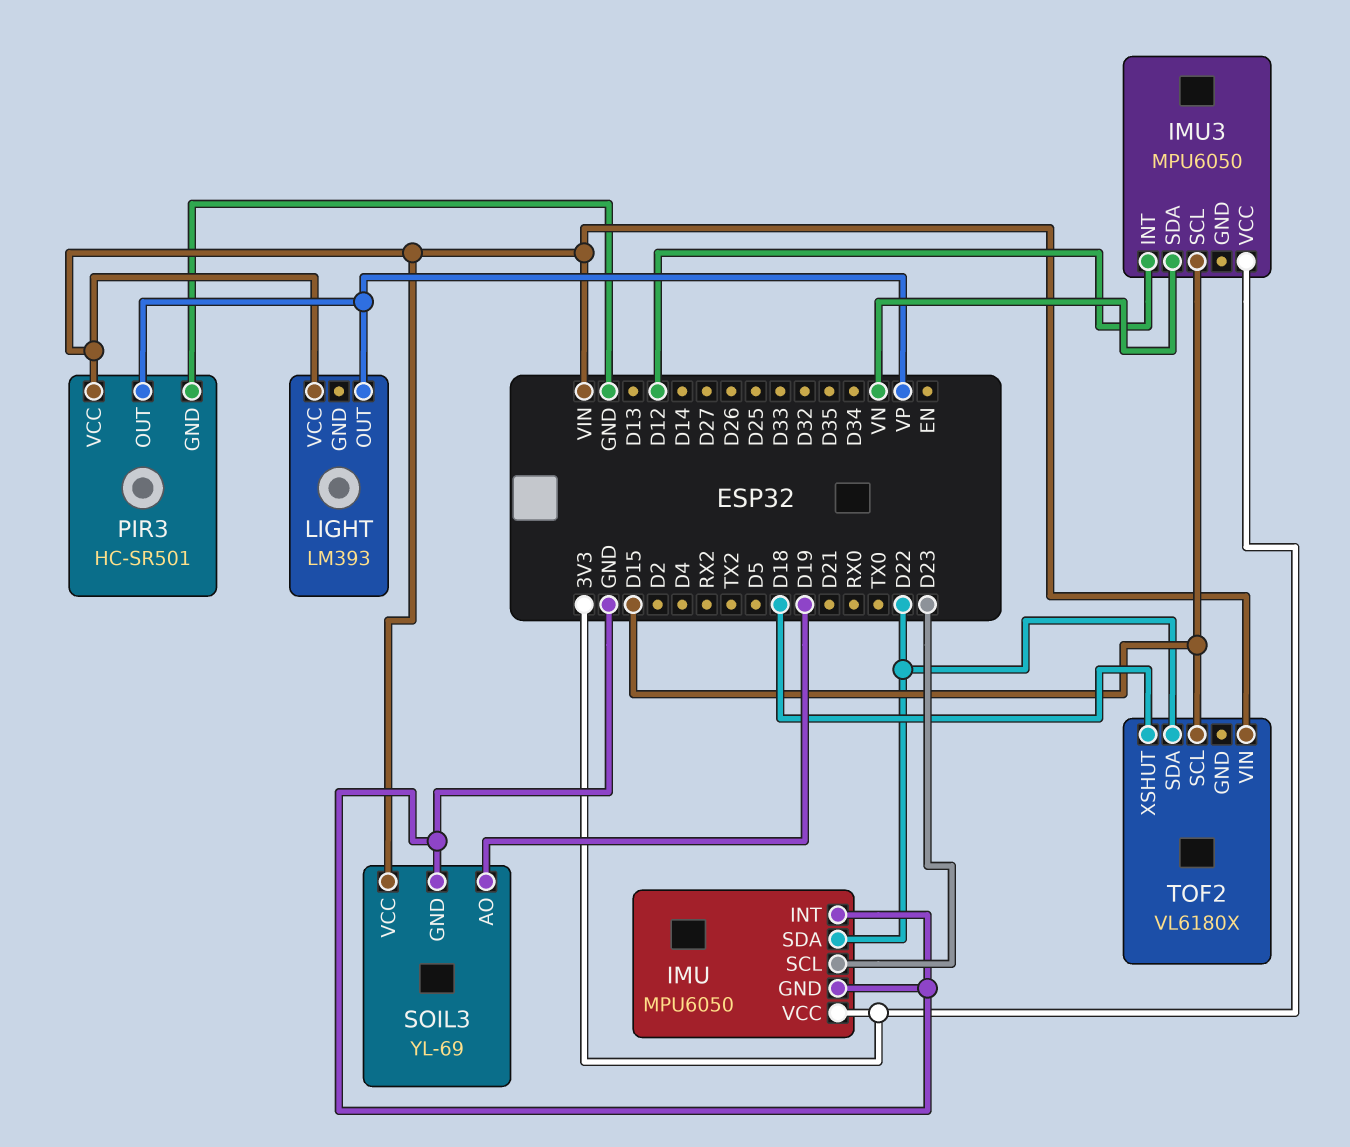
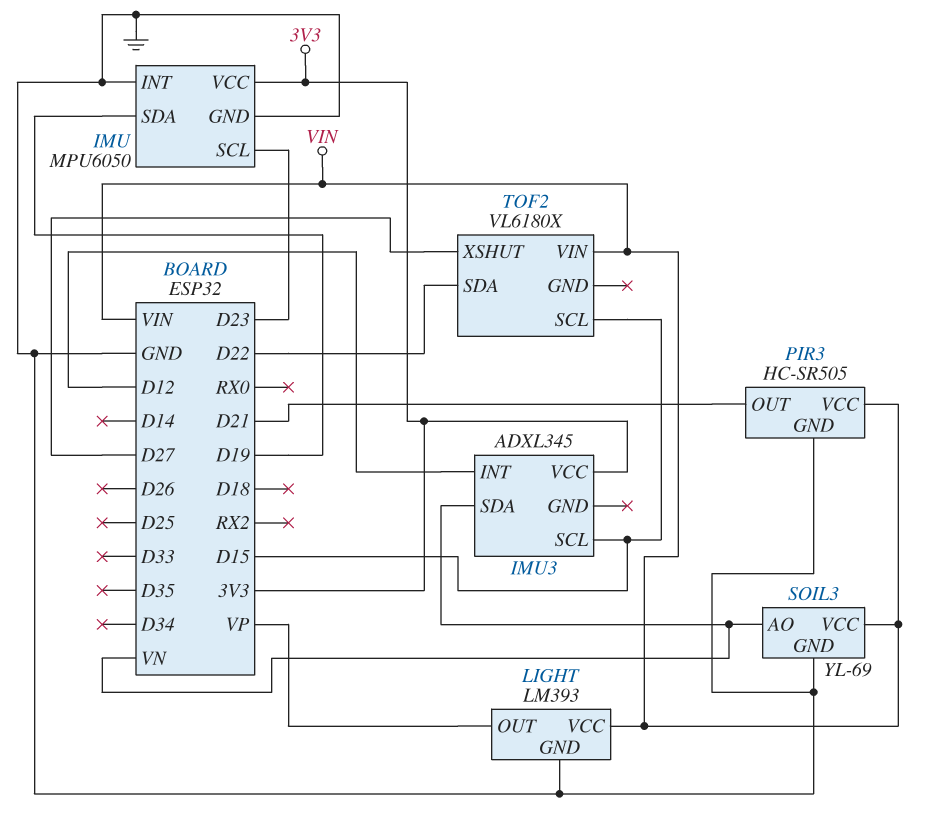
IMU pin SDA: D22 -> D19
IMU3: MPU6050 -> ADXL345
LIGHT pin GND: none -> GND
PIR3: HC-SR501 -> HC-SR505
PIR3 pin OUT: VP -> D21
SOIL3 pin AO: D19 -> VN
TOF2 pin XSHUT: D18 -> D27

